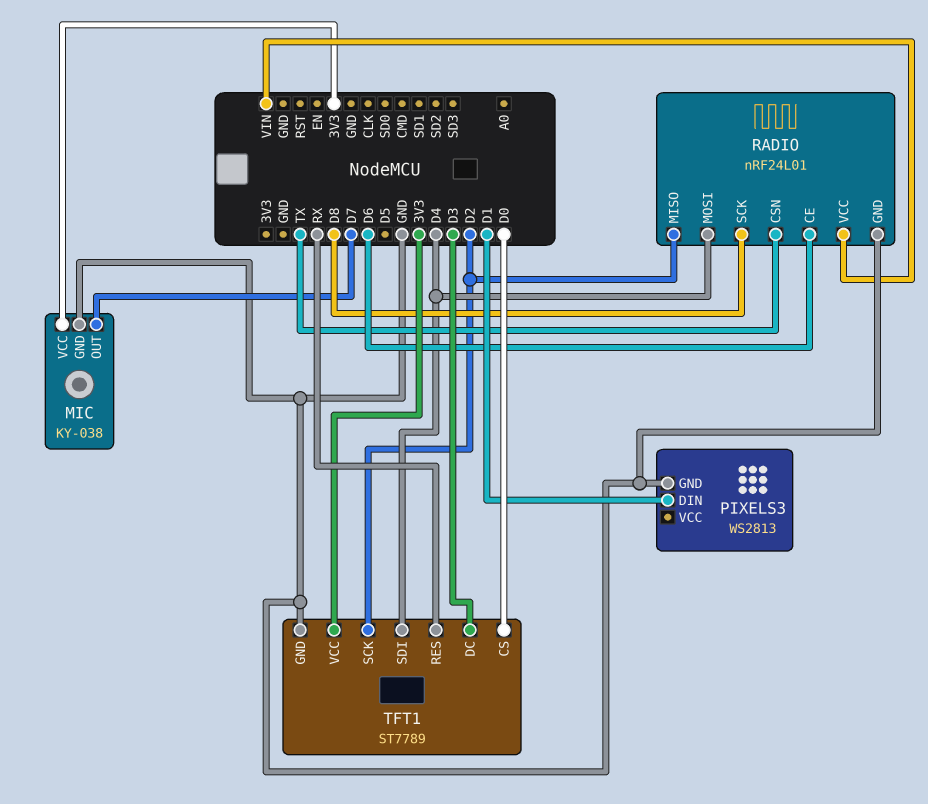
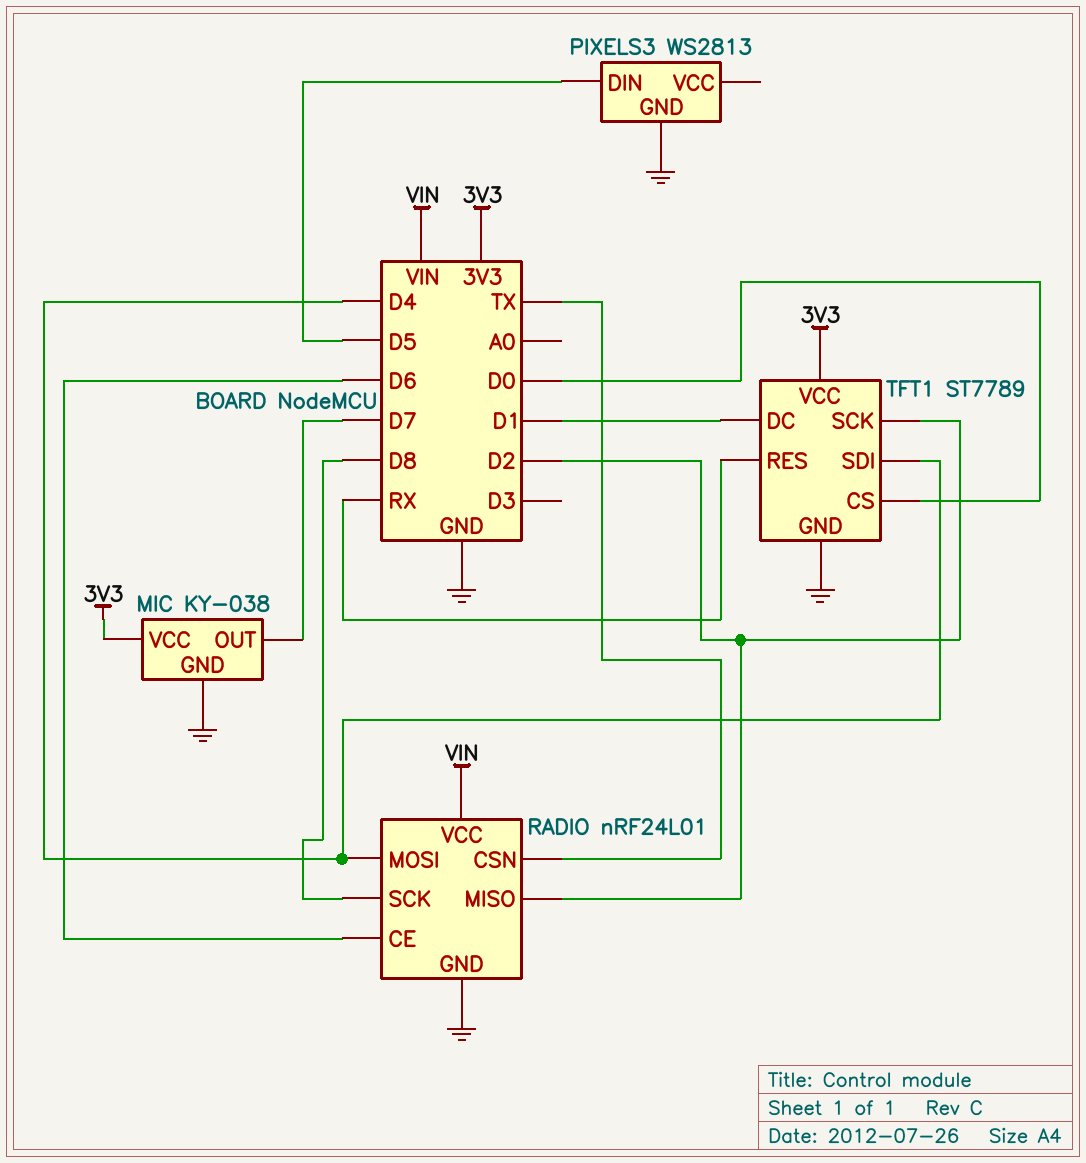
PIXELS3 pin DIN: D1 -> D5
TFT1 pin DC: D3 -> D1

